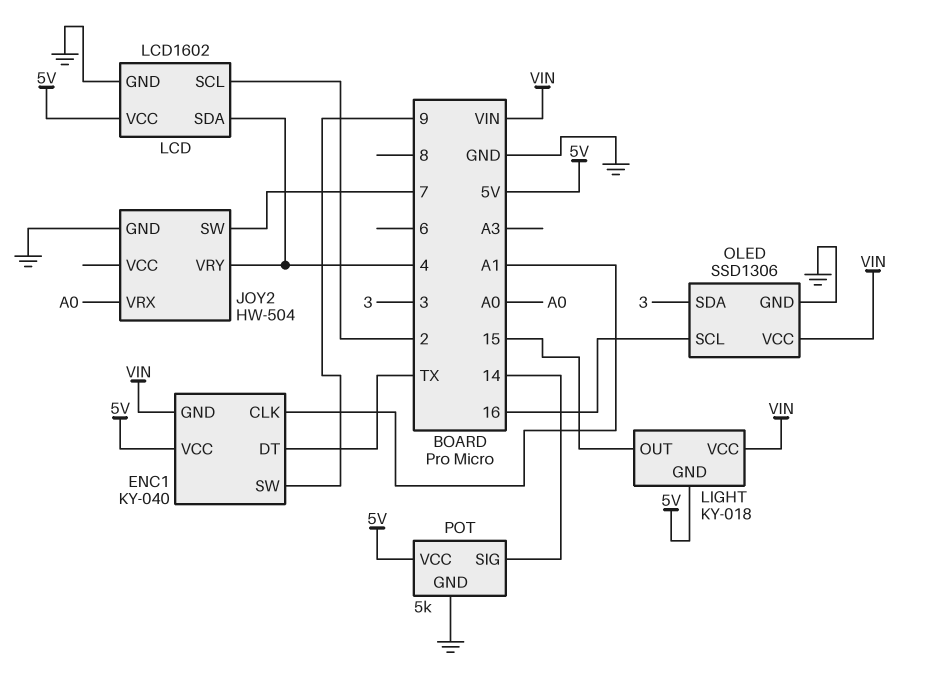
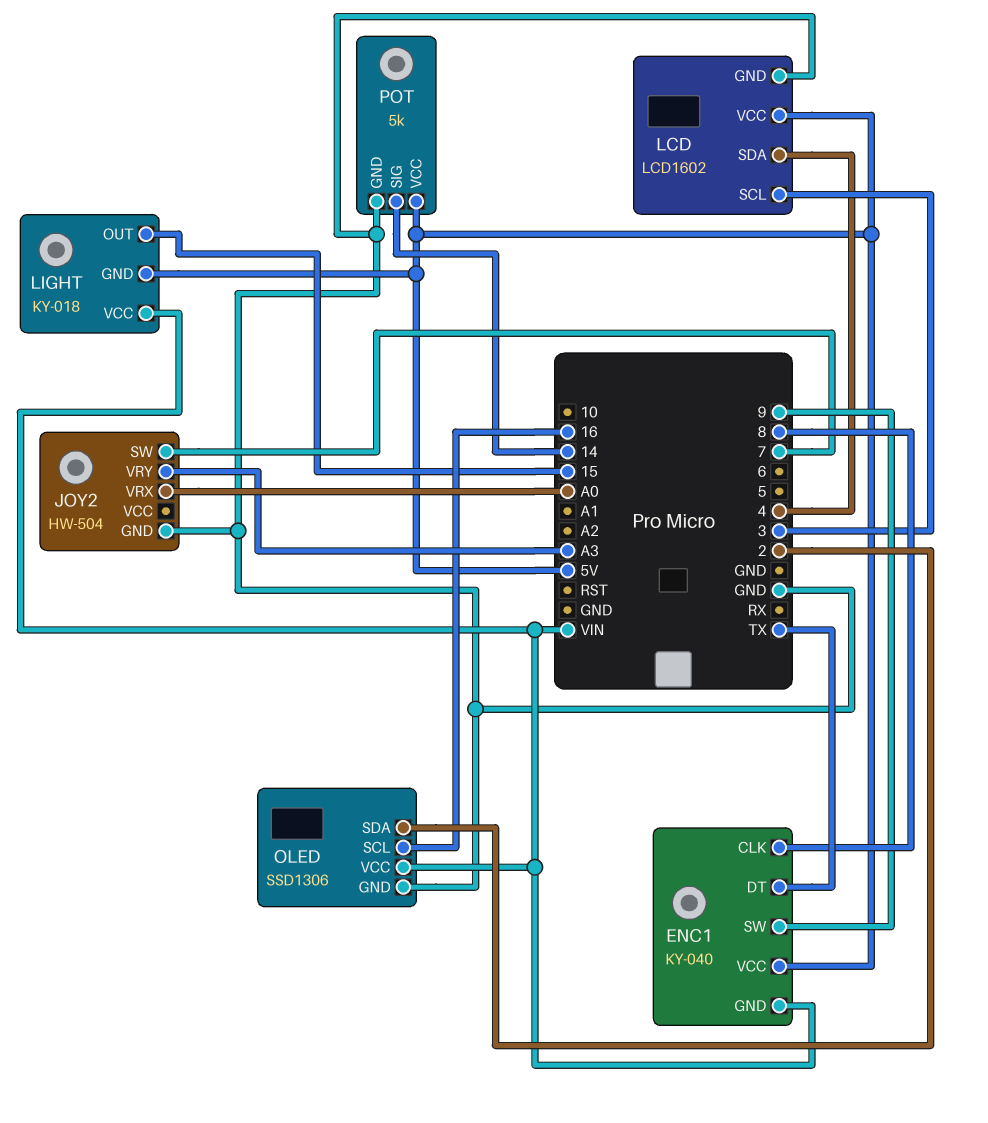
ENC1 pin CLK: A1 -> 8
JOY2 pin VRY: 4 -> A3
LCD pin SCL: 2 -> 3
OLED pin SDA: 3 -> 2

